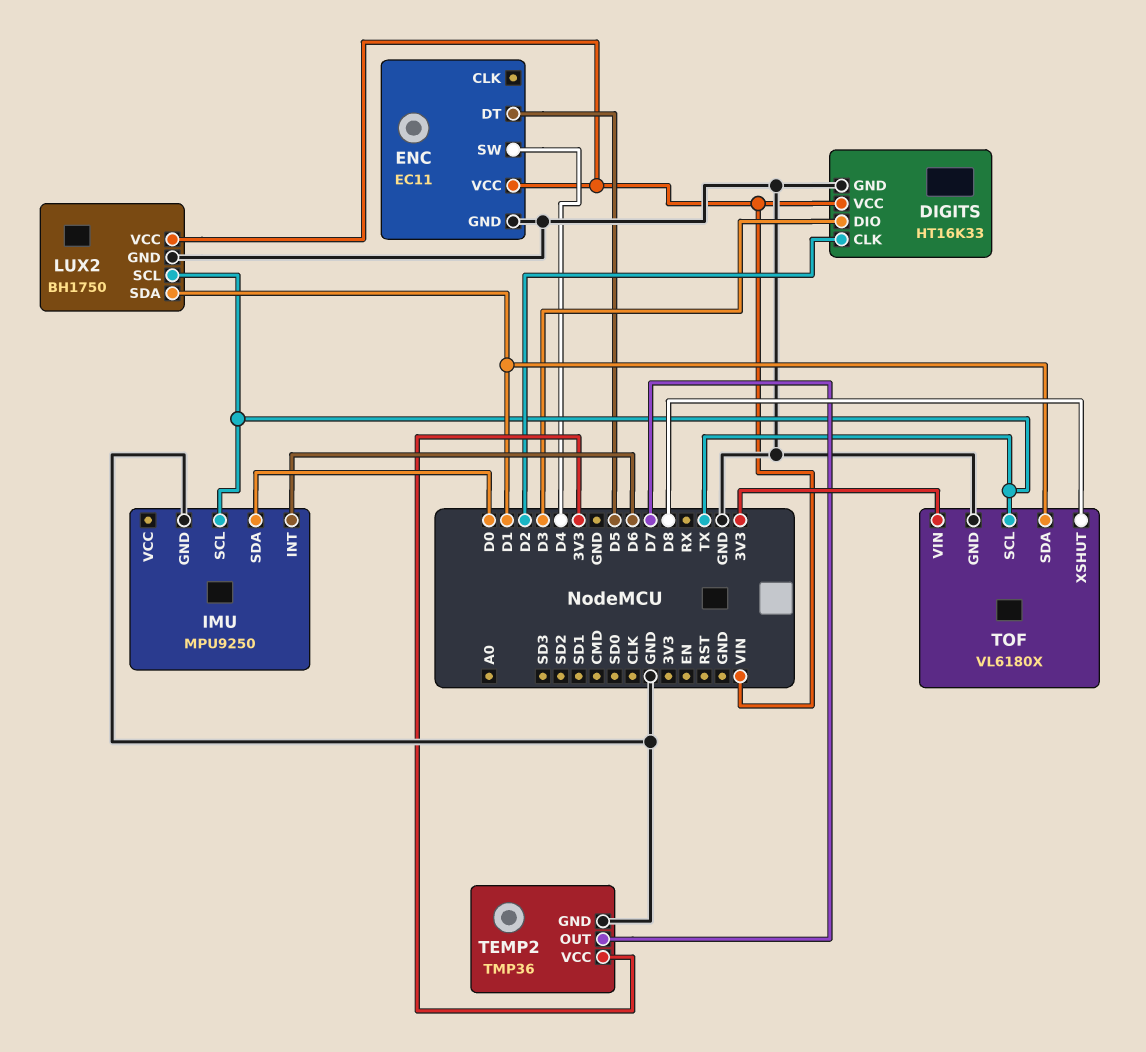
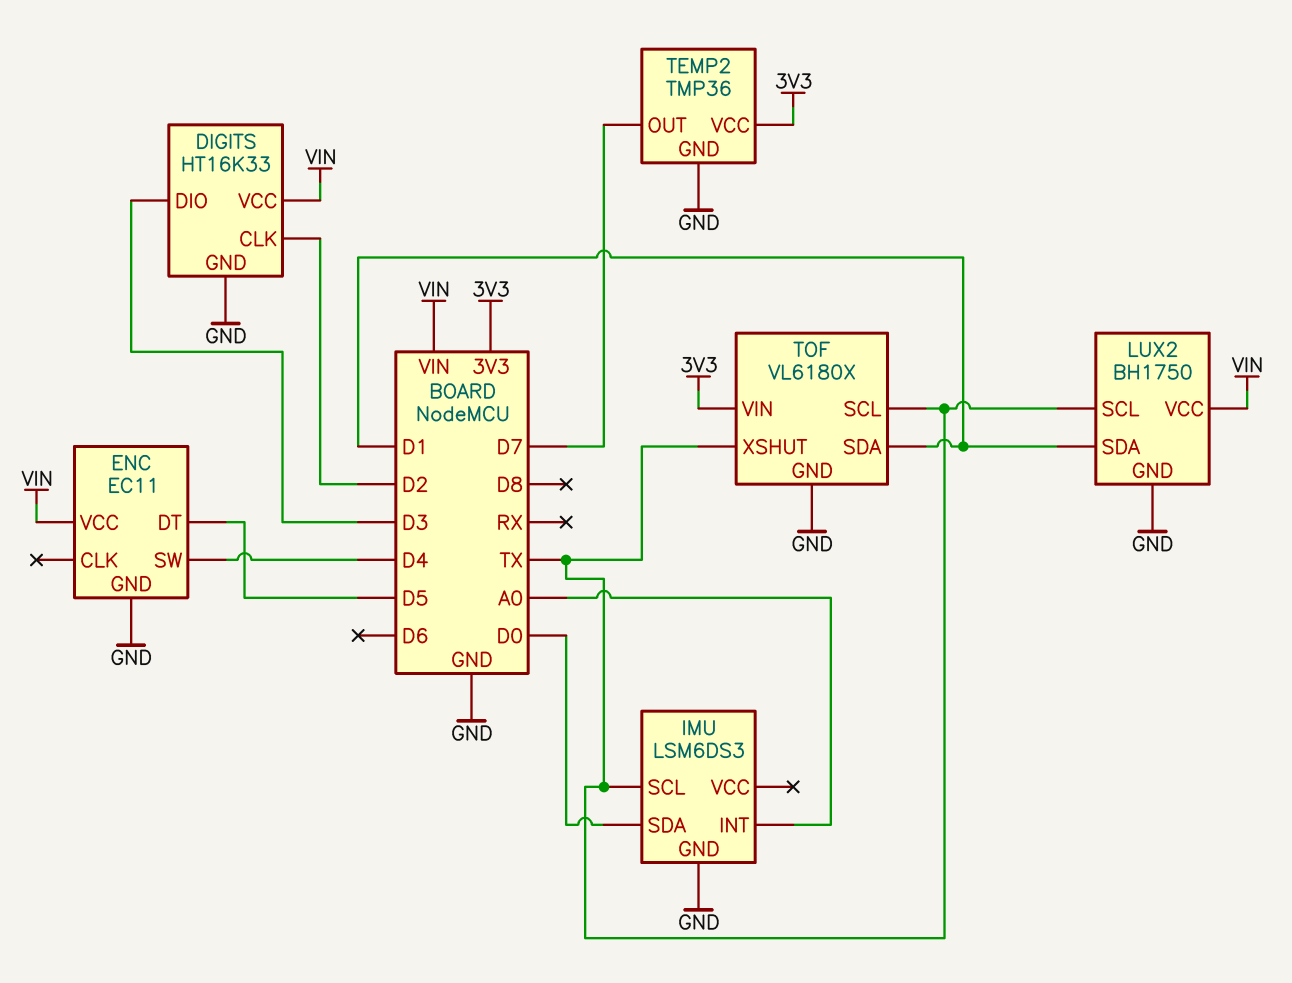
IMU: MPU9250 -> LSM6DS3
IMU pin INT: D6 -> A0
TOF pin XSHUT: D8 -> TX

